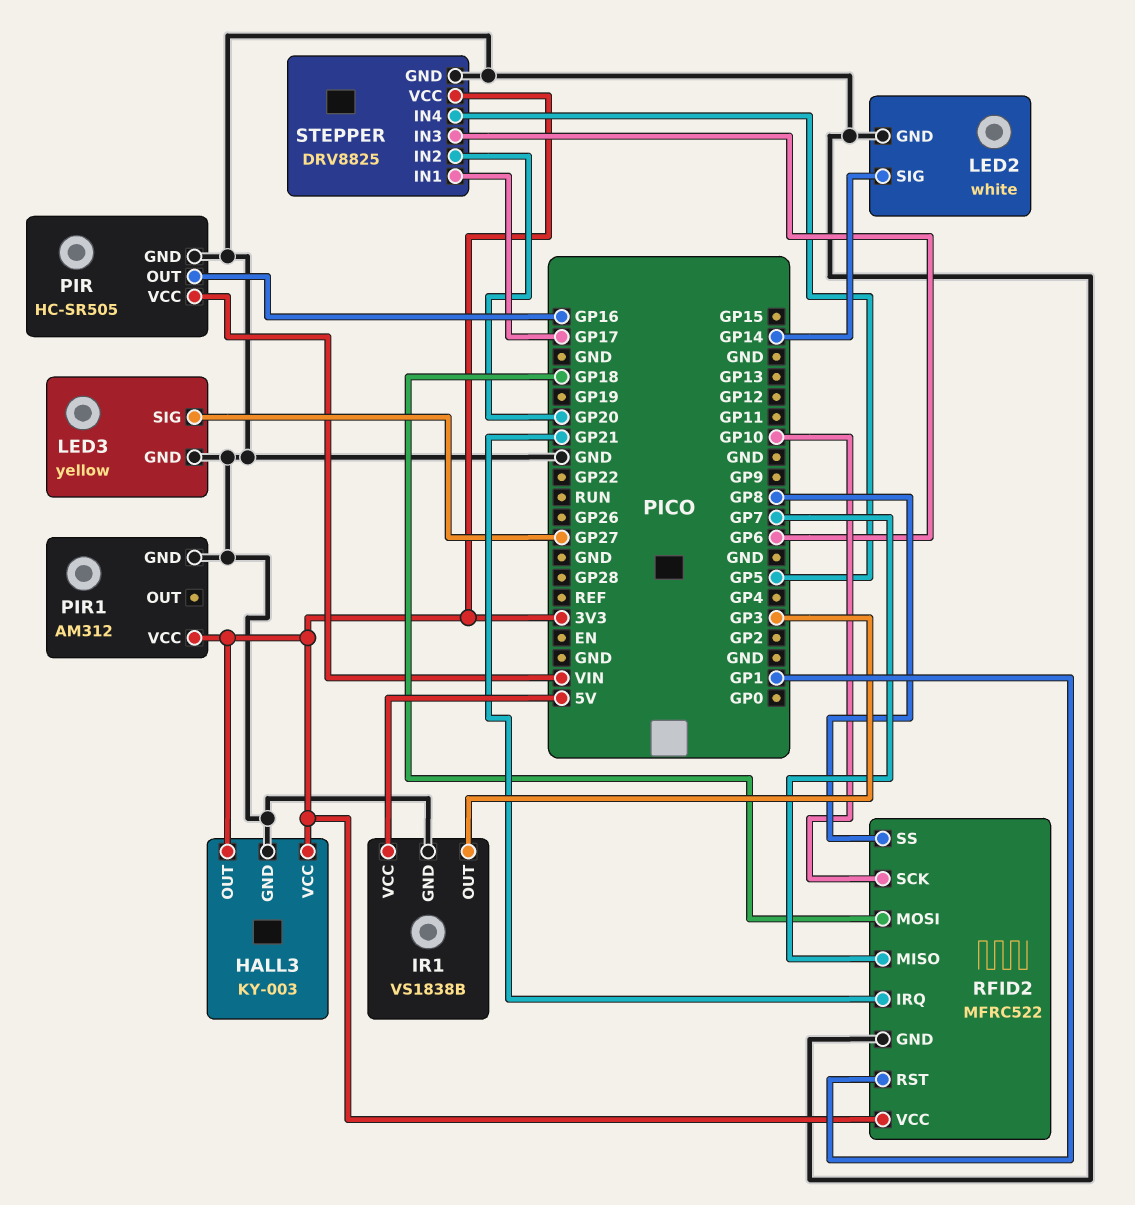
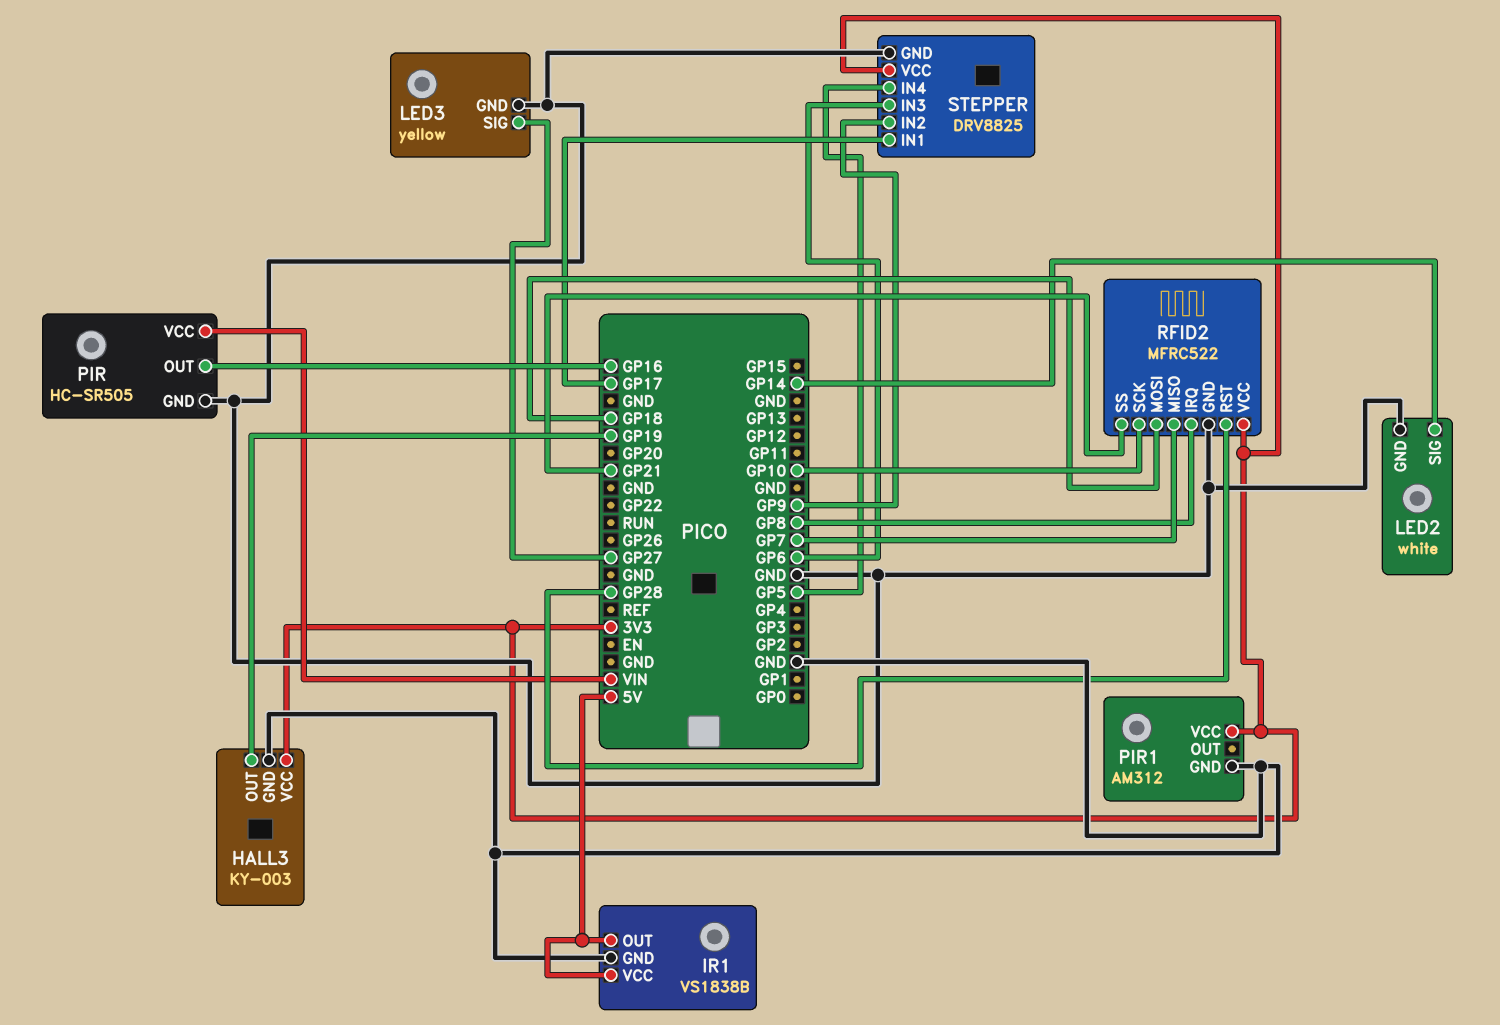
HALL3 pin OUT: 3V3 -> GP19
IR1 pin OUT: GP3 -> 5V
RFID2 pin IRQ: GP21 -> GP8
RFID2 pin RST: GP1 -> GP28
RFID2 pin SS: GP8 -> GP21
STEPPER pin IN2: GP20 -> GP9

